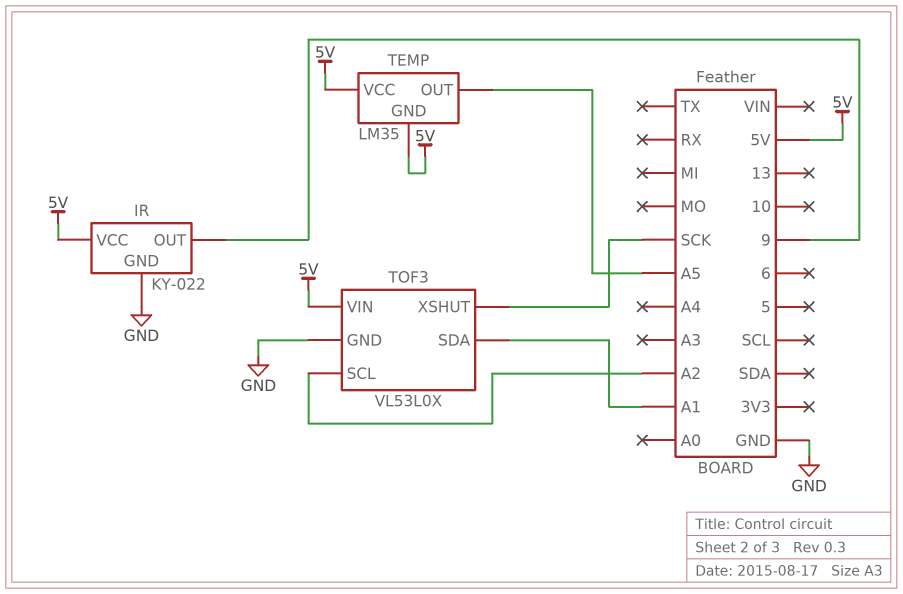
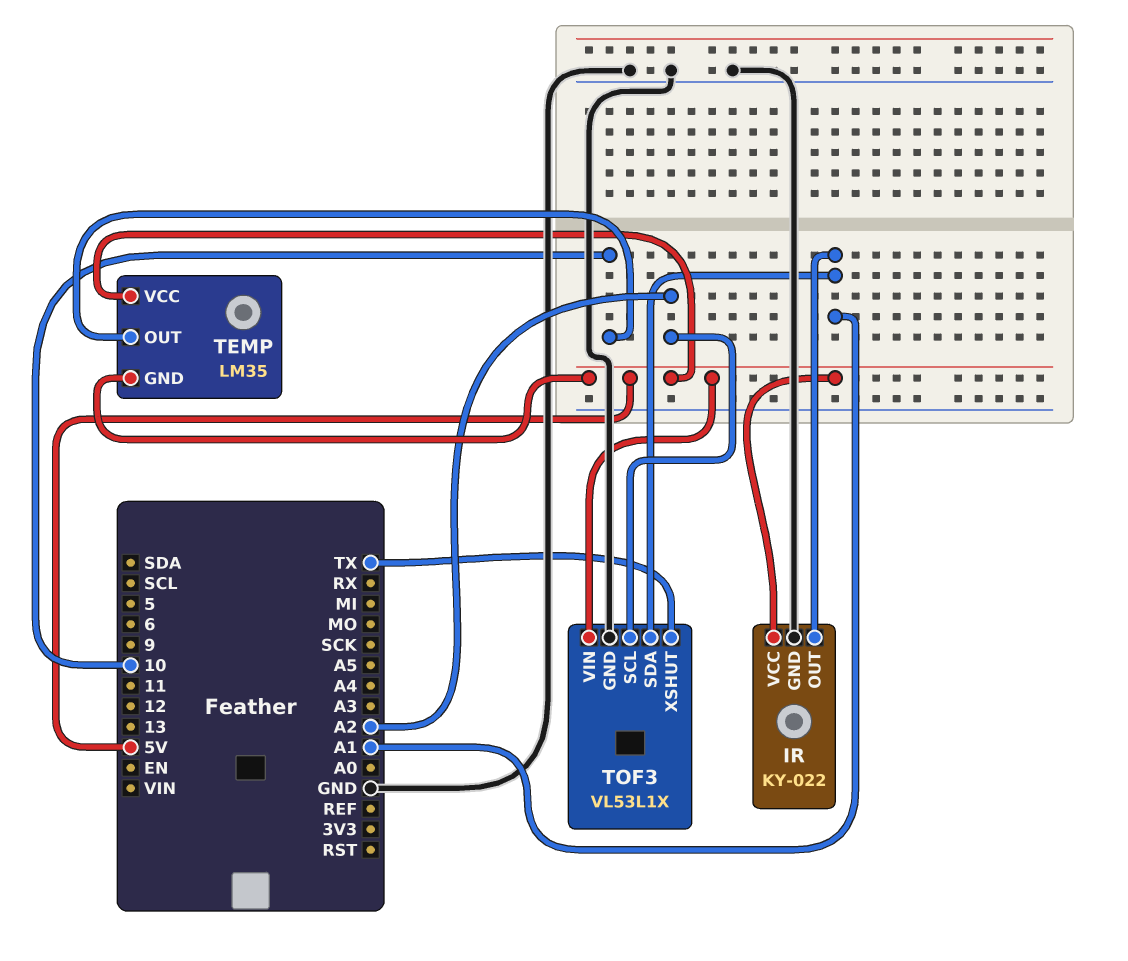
IR pin OUT: 9 -> A1
TEMP pin OUT: A5 -> 10
TOF3: VL53L0X -> VL53L1X
TOF3 pin XSHUT: SCK -> TX

